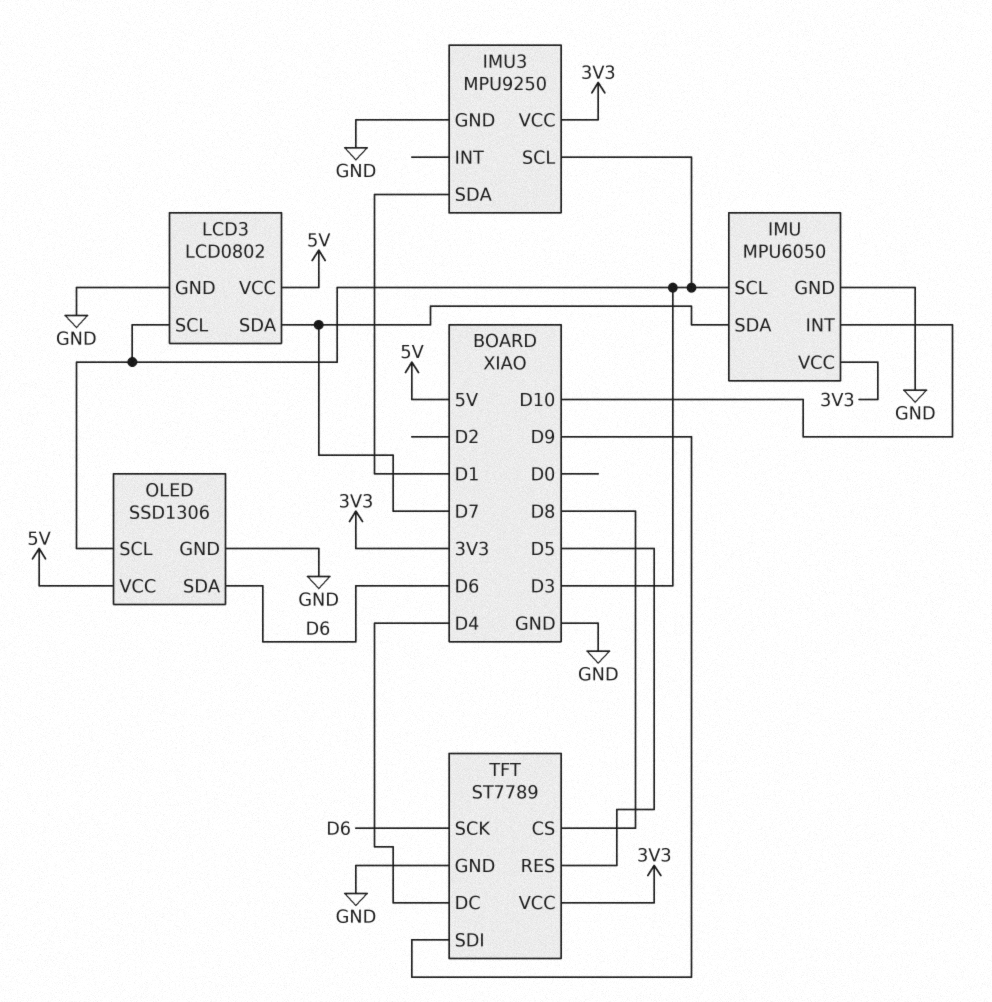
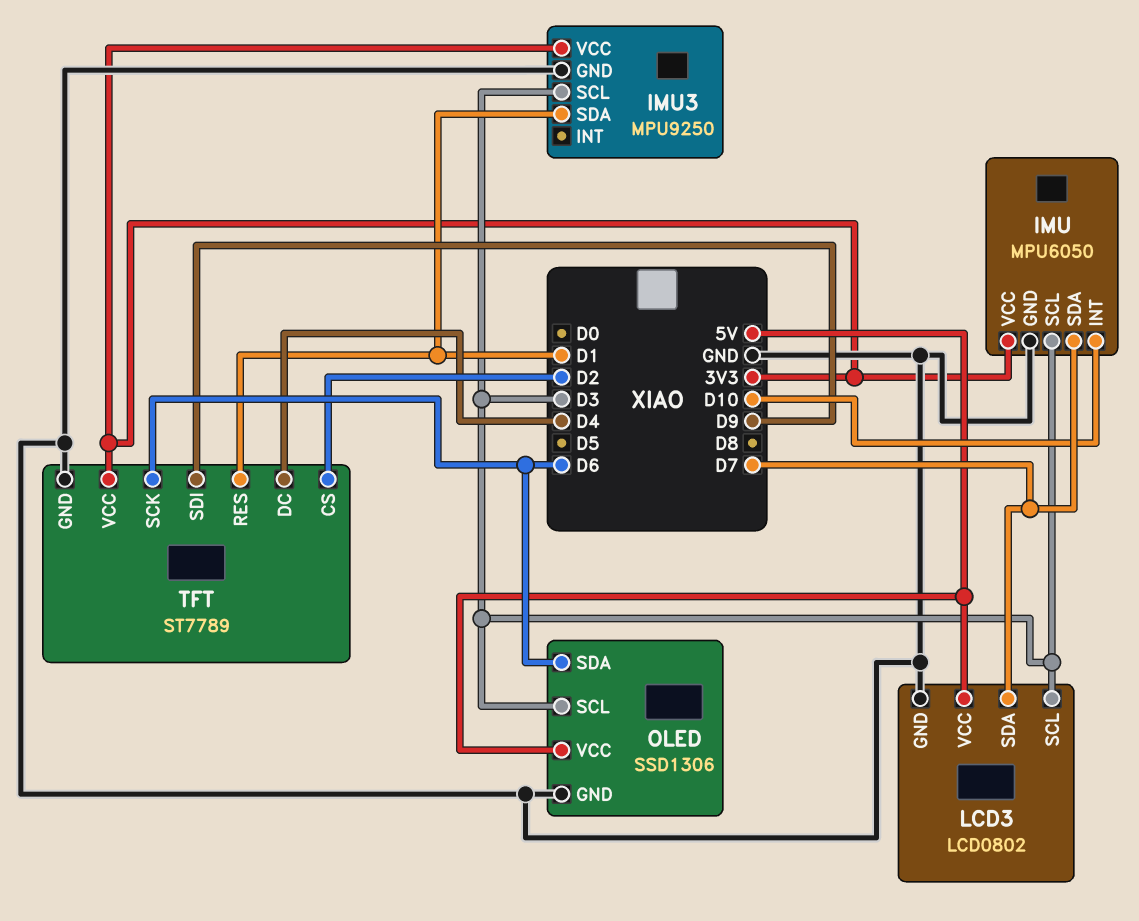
TFT pin CS: D8 -> D2
TFT pin RES: D5 -> D1

